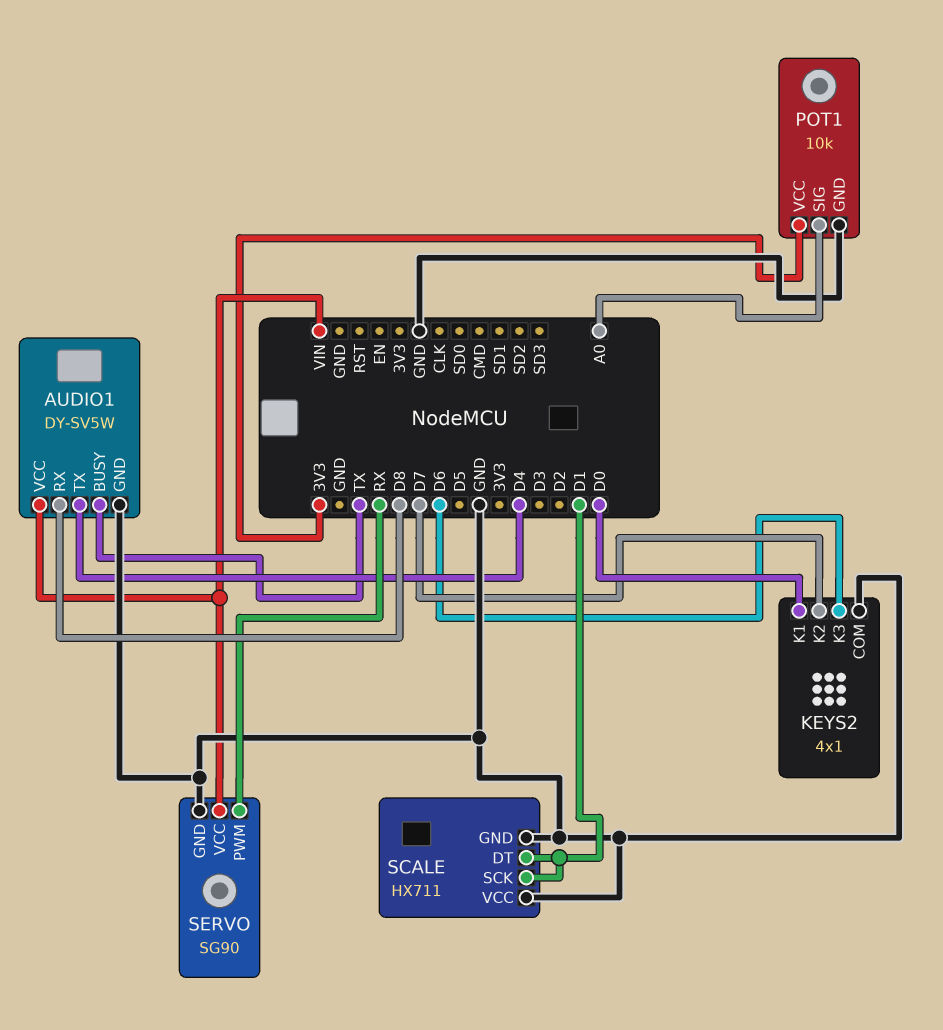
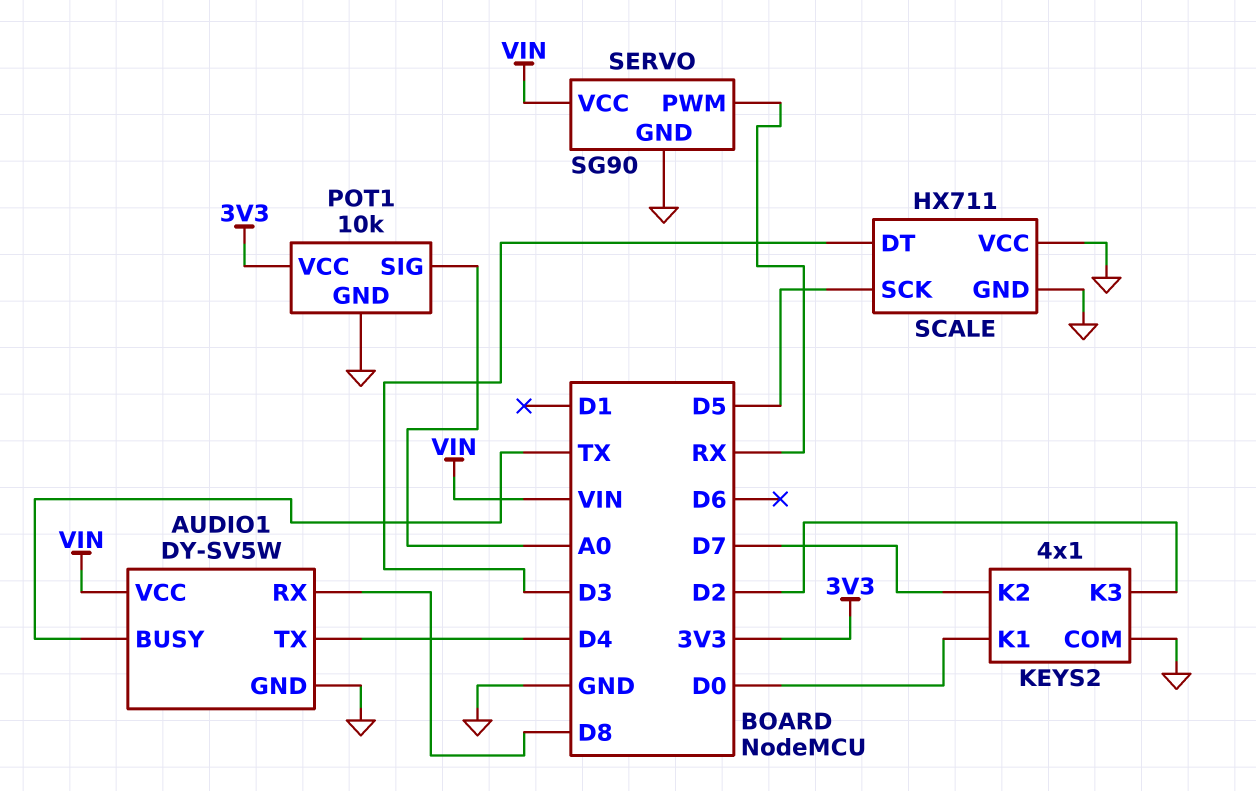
KEYS2 pin K3: D6 -> D2
SCALE pin DT: D1 -> D3
SCALE pin SCK: D1 -> D5

